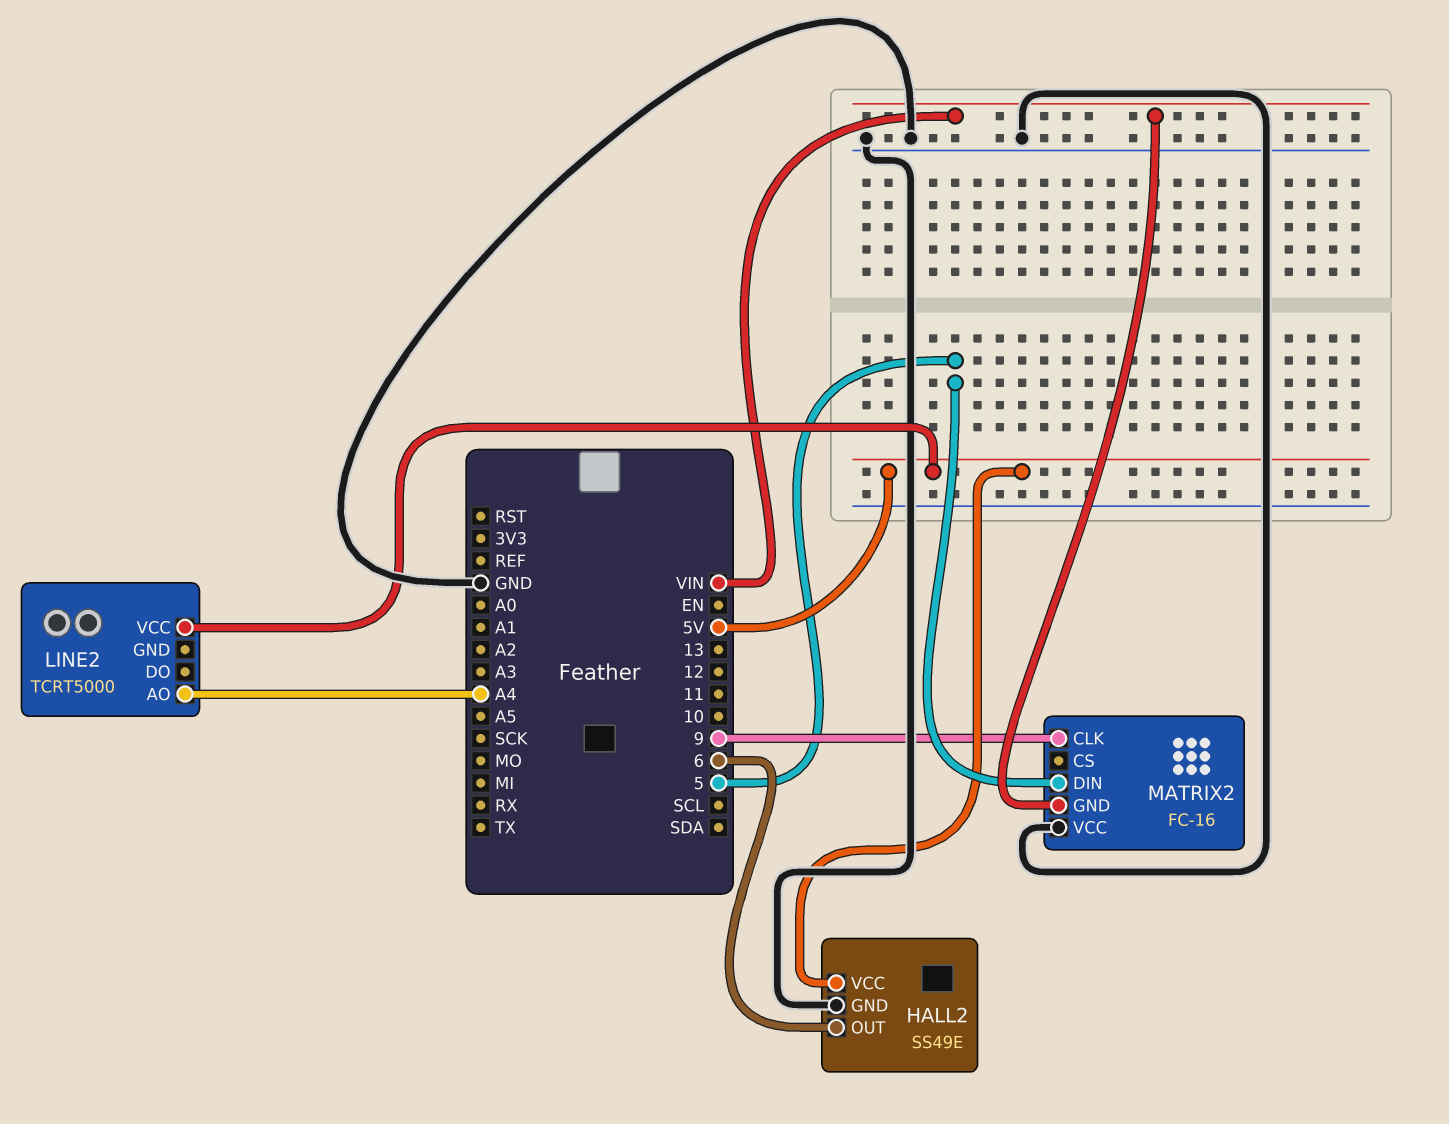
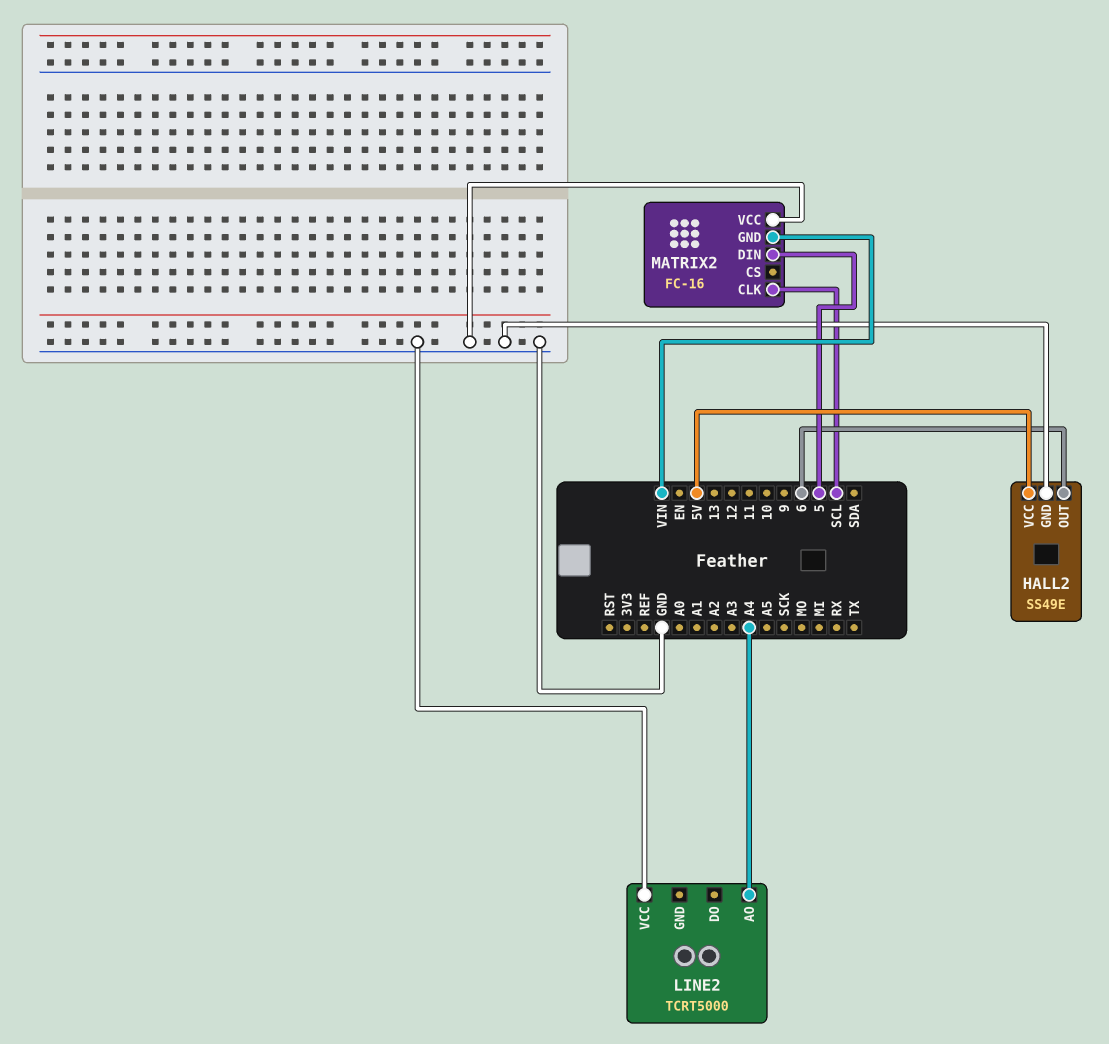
LINE2 pin VCC: 5V -> GND
MATRIX2 pin CLK: 9 -> SCL

